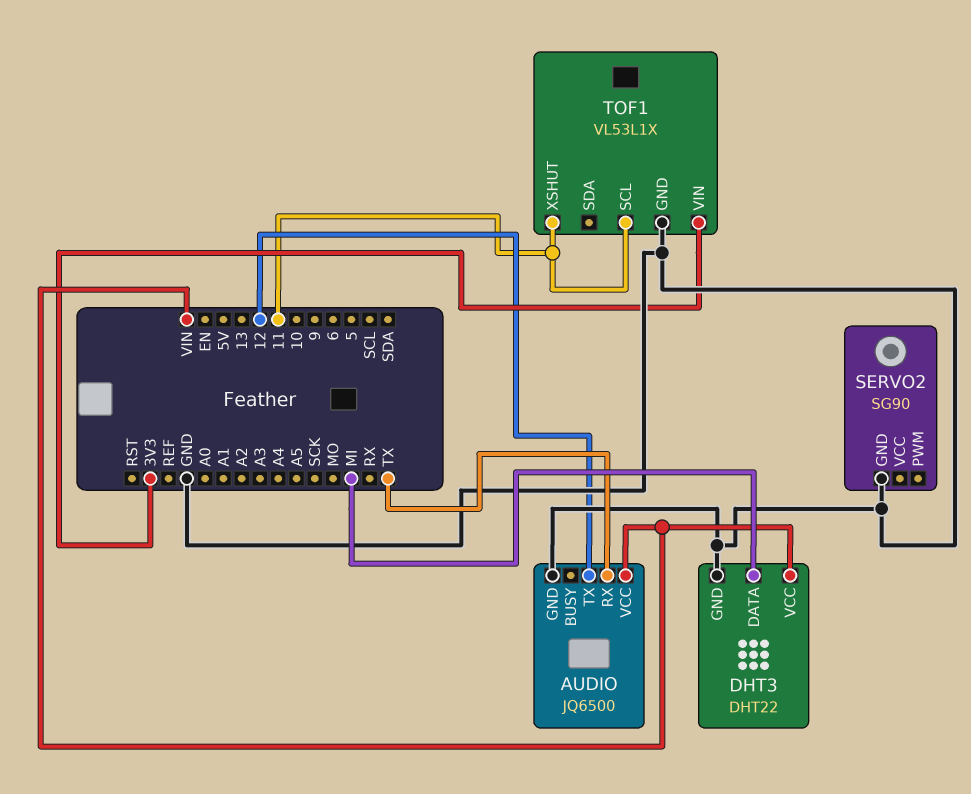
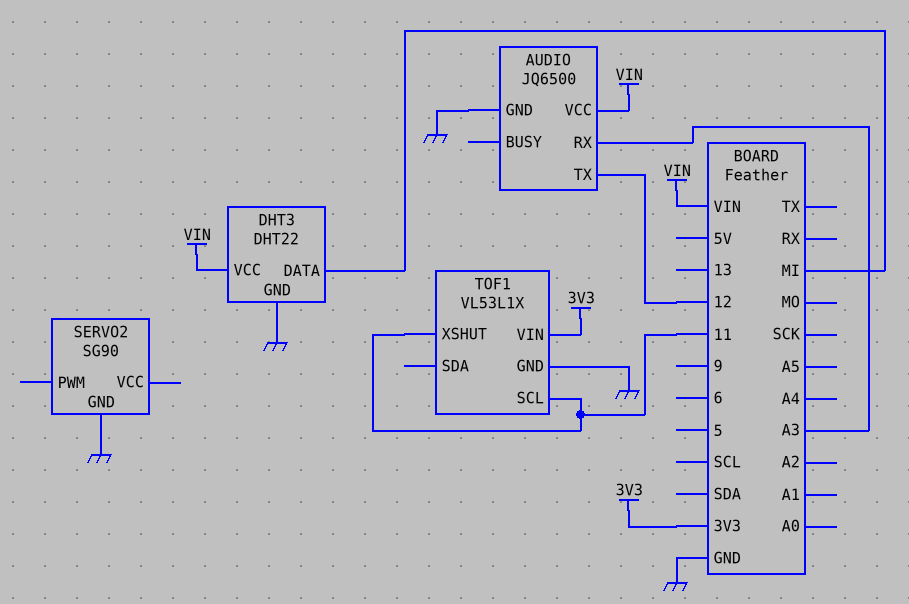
AUDIO pin RX: TX -> A3

